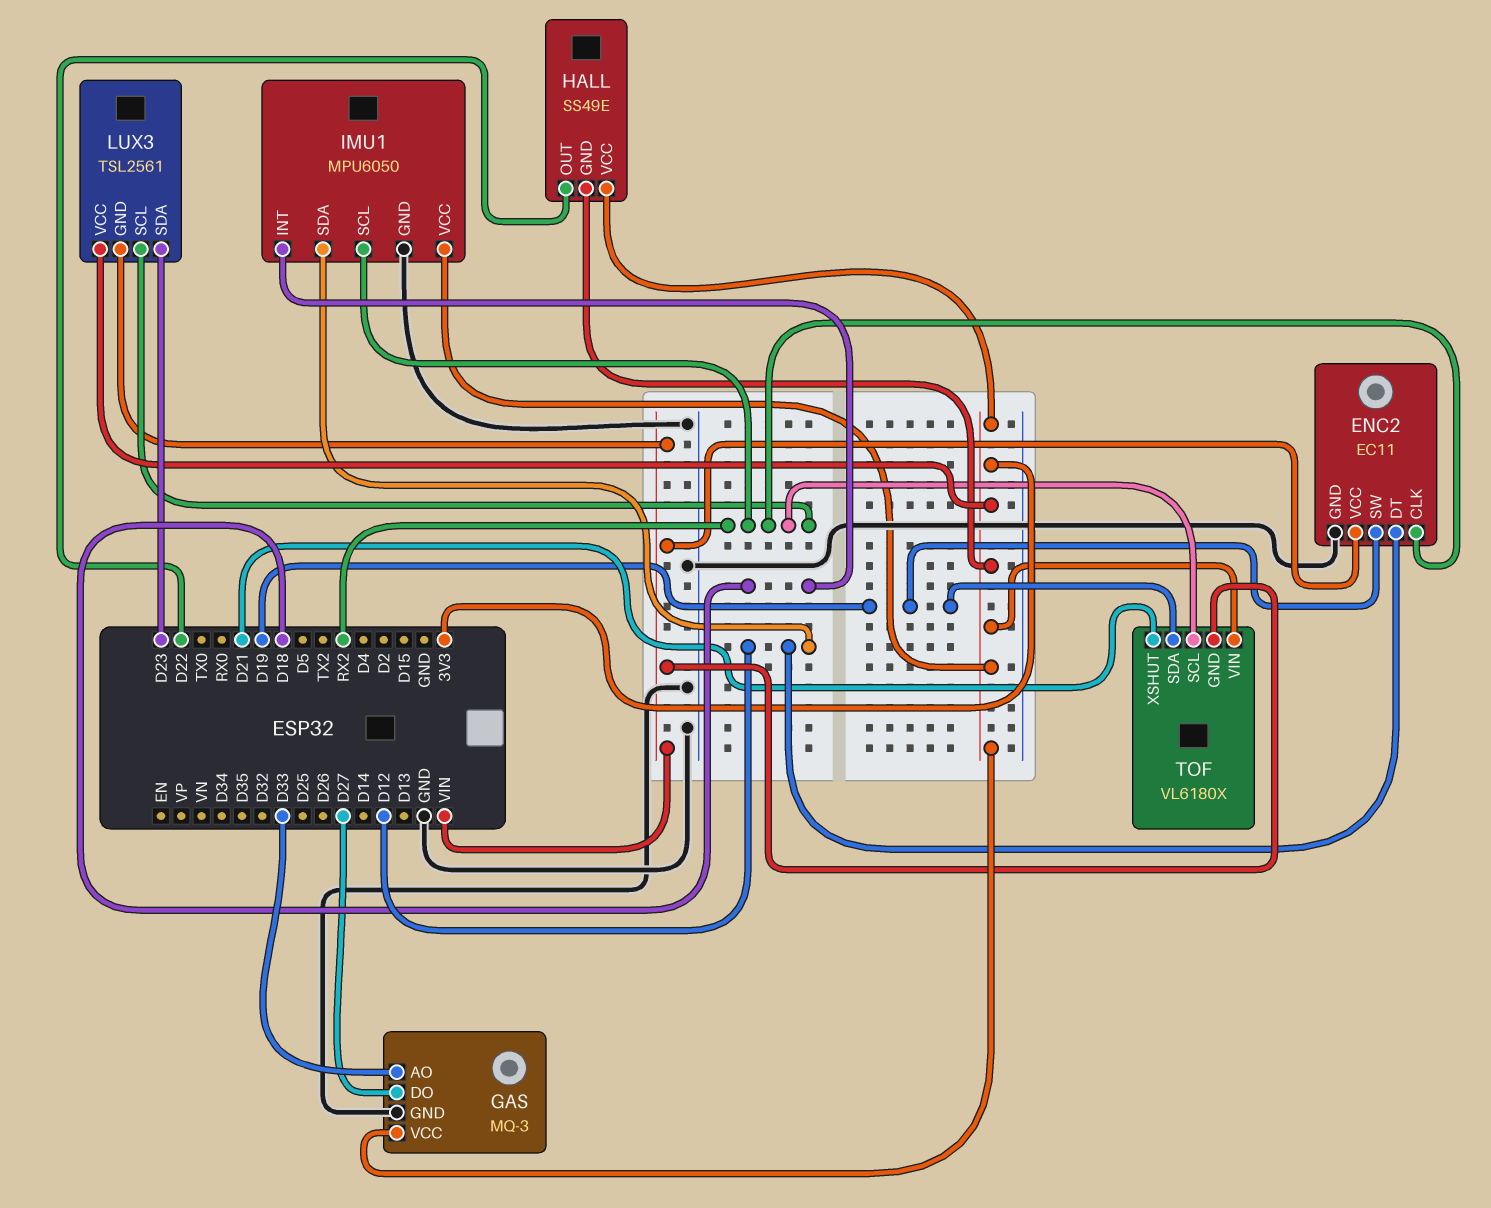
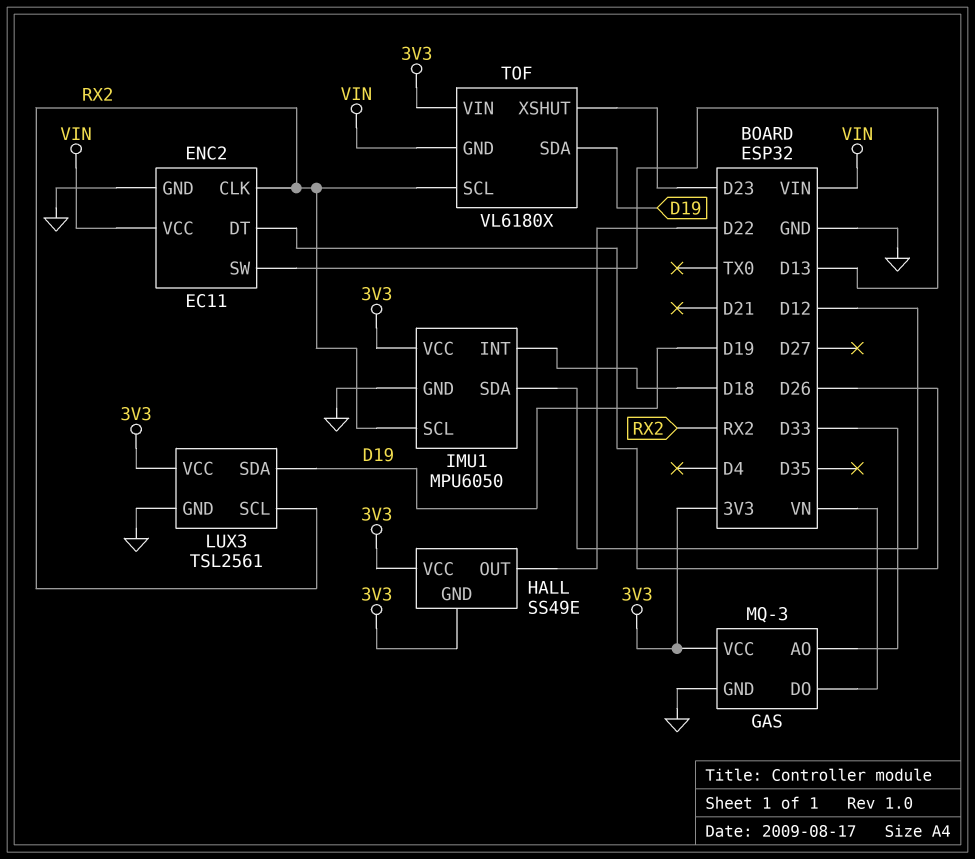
ENC2 pin DT: D12 -> D26
ENC2 pin SW: D19 -> D13
GAS pin DO: D27 -> VN
LUX3 pin GND: VIN -> GND
LUX3 pin SDA: D23 -> D19
TOF pin XSHUT: D21 -> D23

